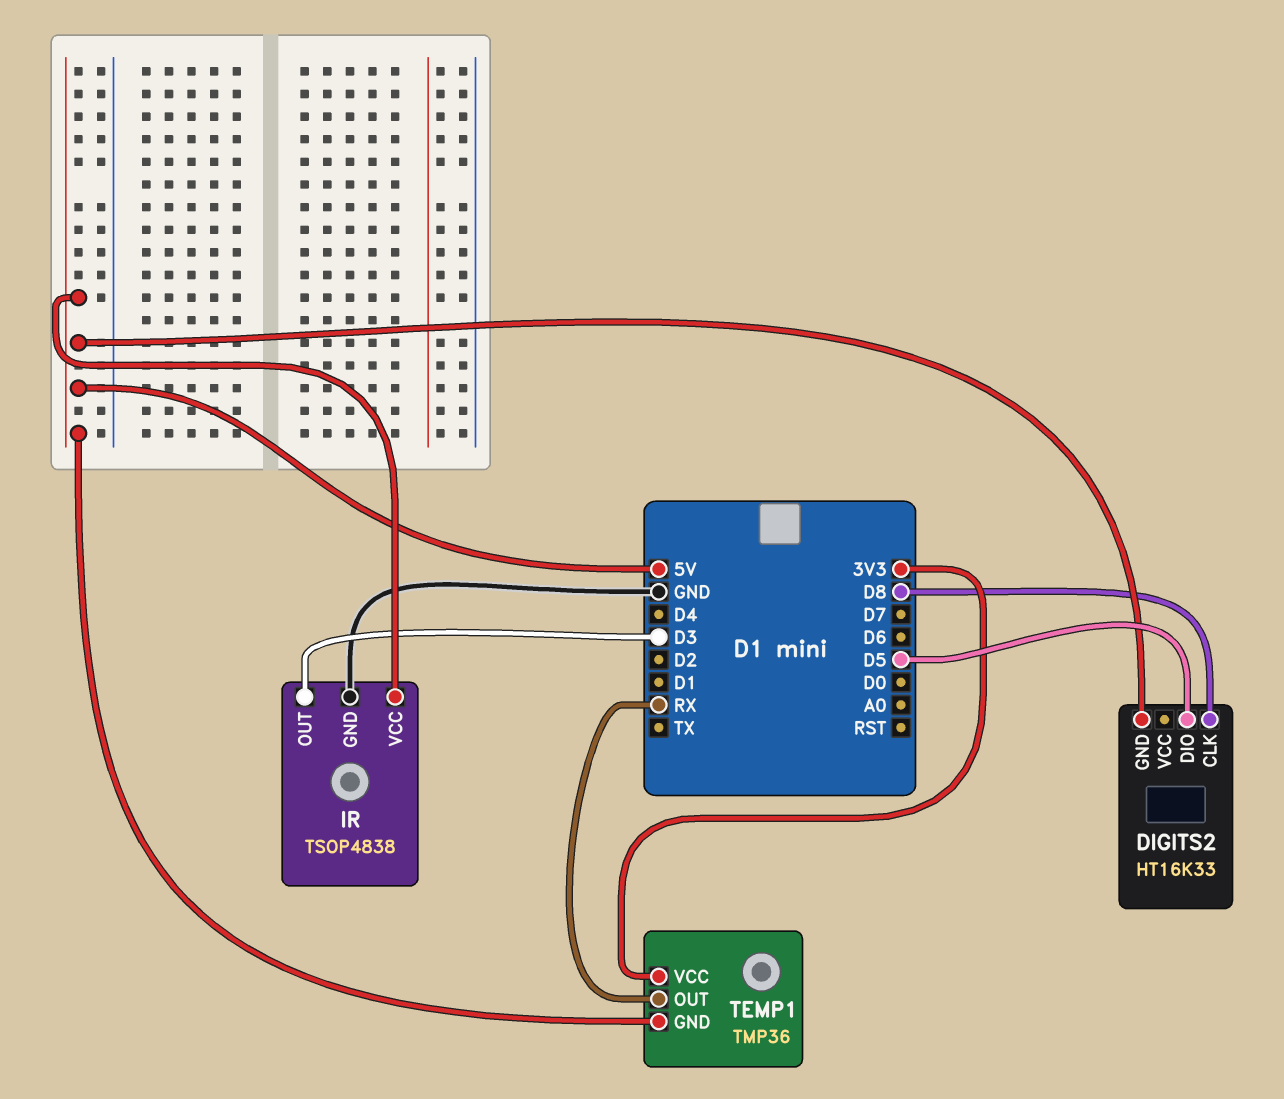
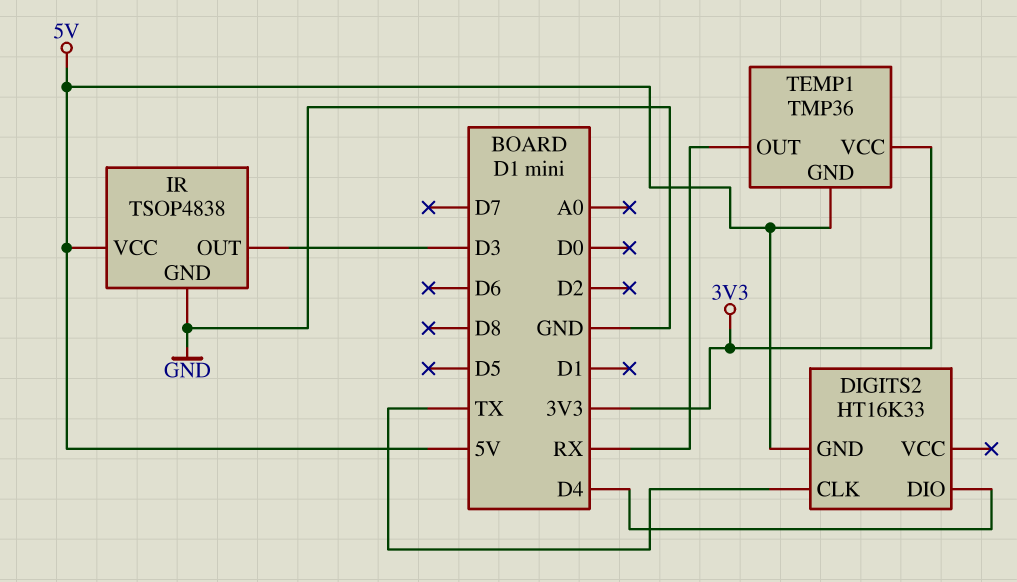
DIGITS2 pin CLK: D8 -> TX
DIGITS2 pin DIO: D5 -> D4

